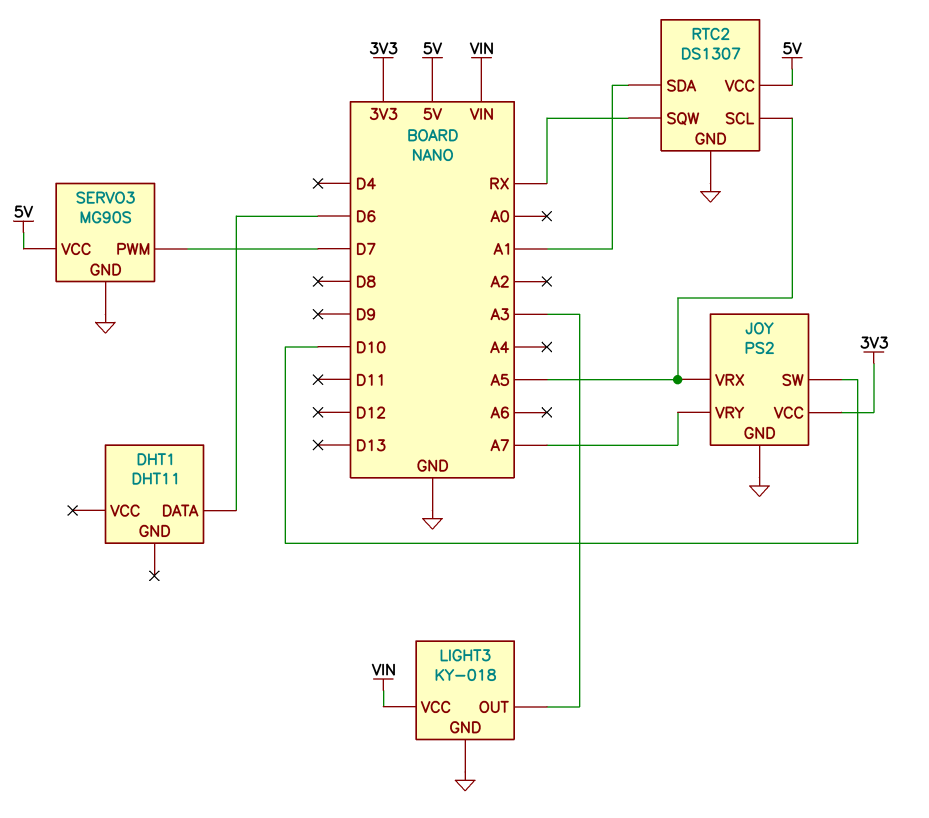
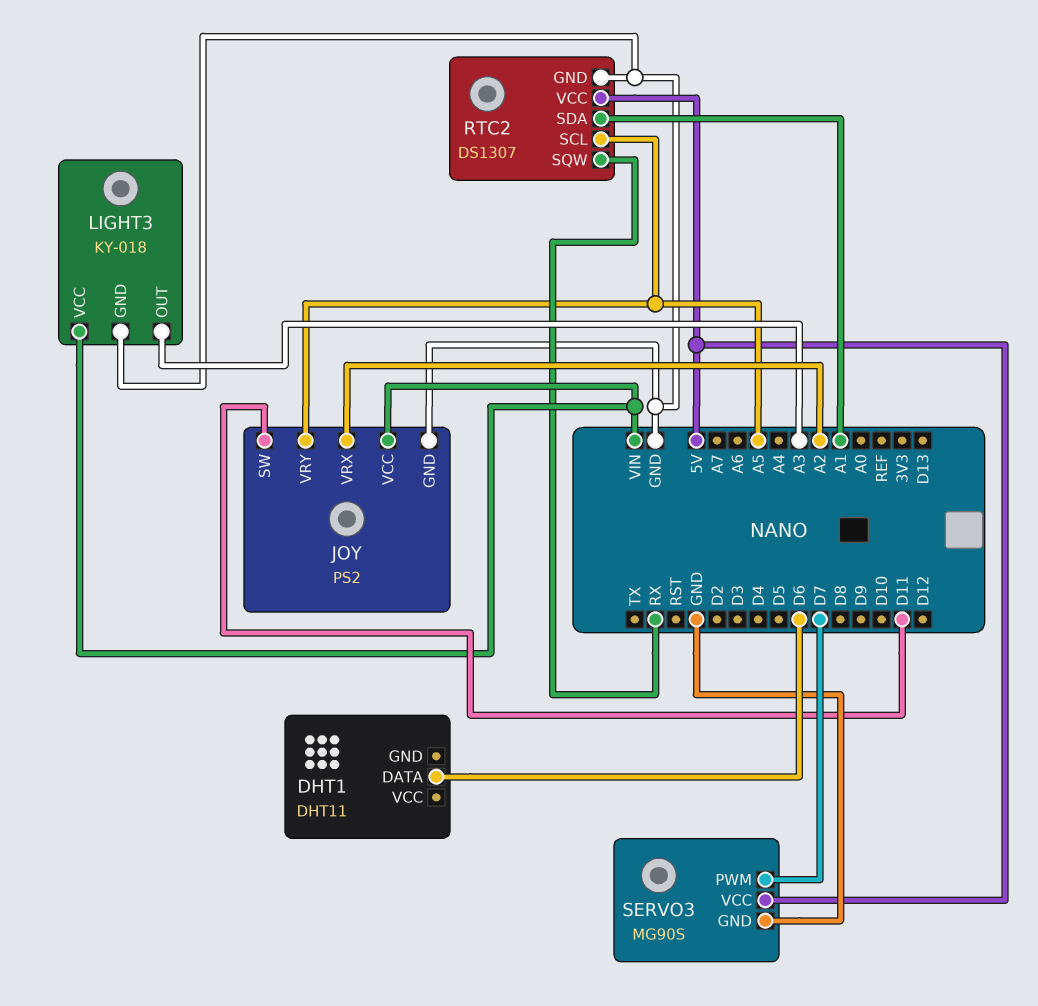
JOY pin SW: D10 -> D11
JOY pin VCC: 3V3 -> VIN
JOY pin VRX: A5 -> A2
JOY pin VRY: A7 -> A5

